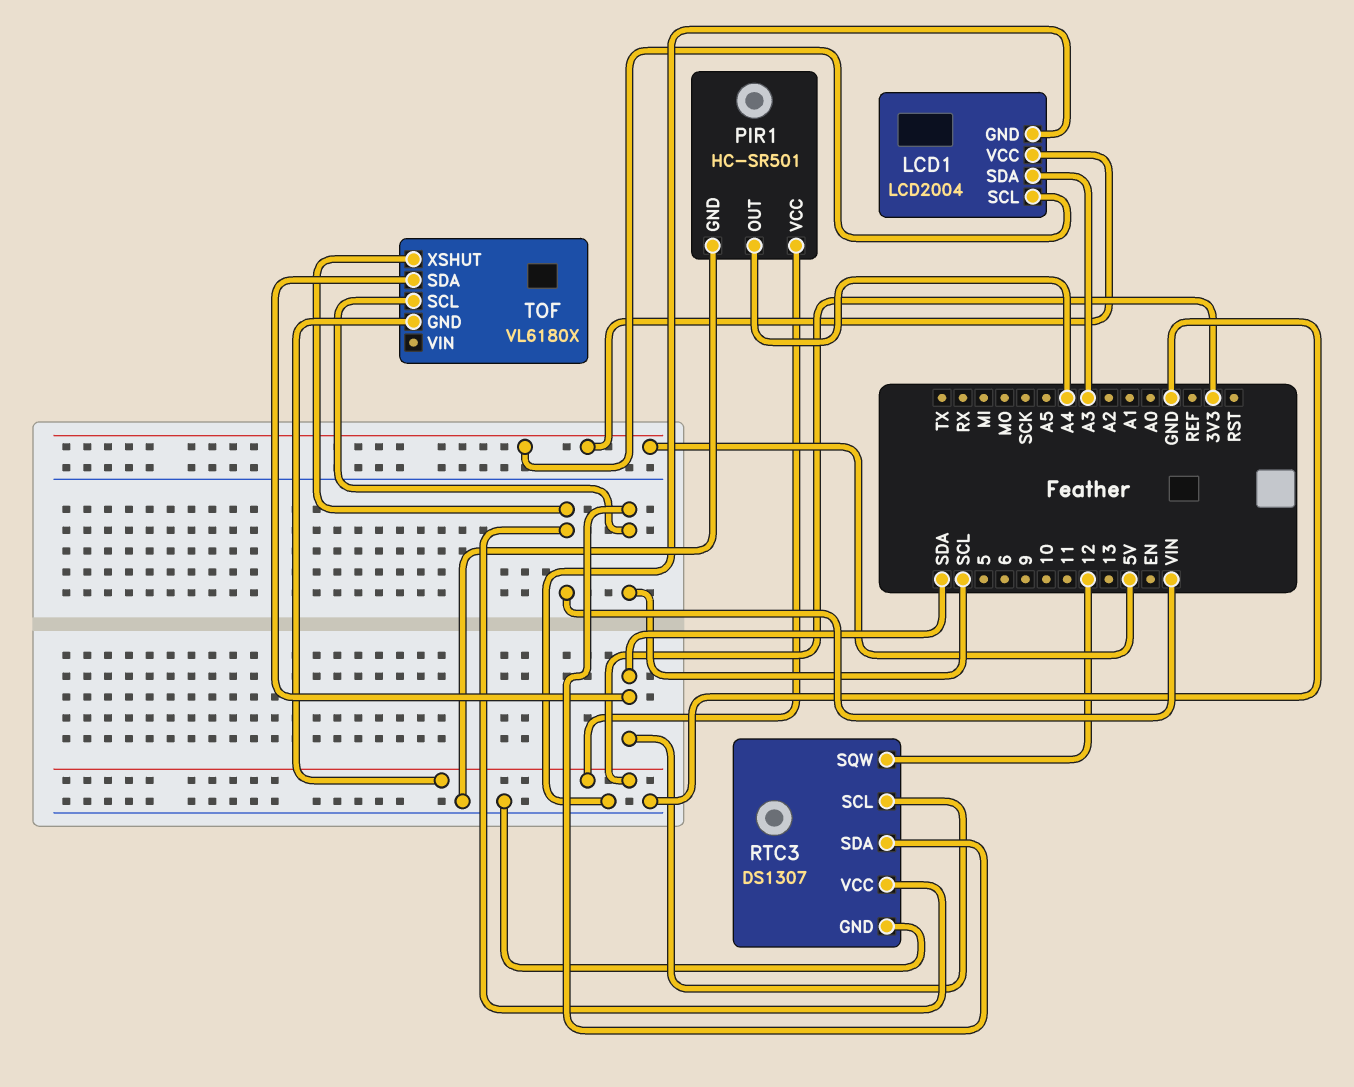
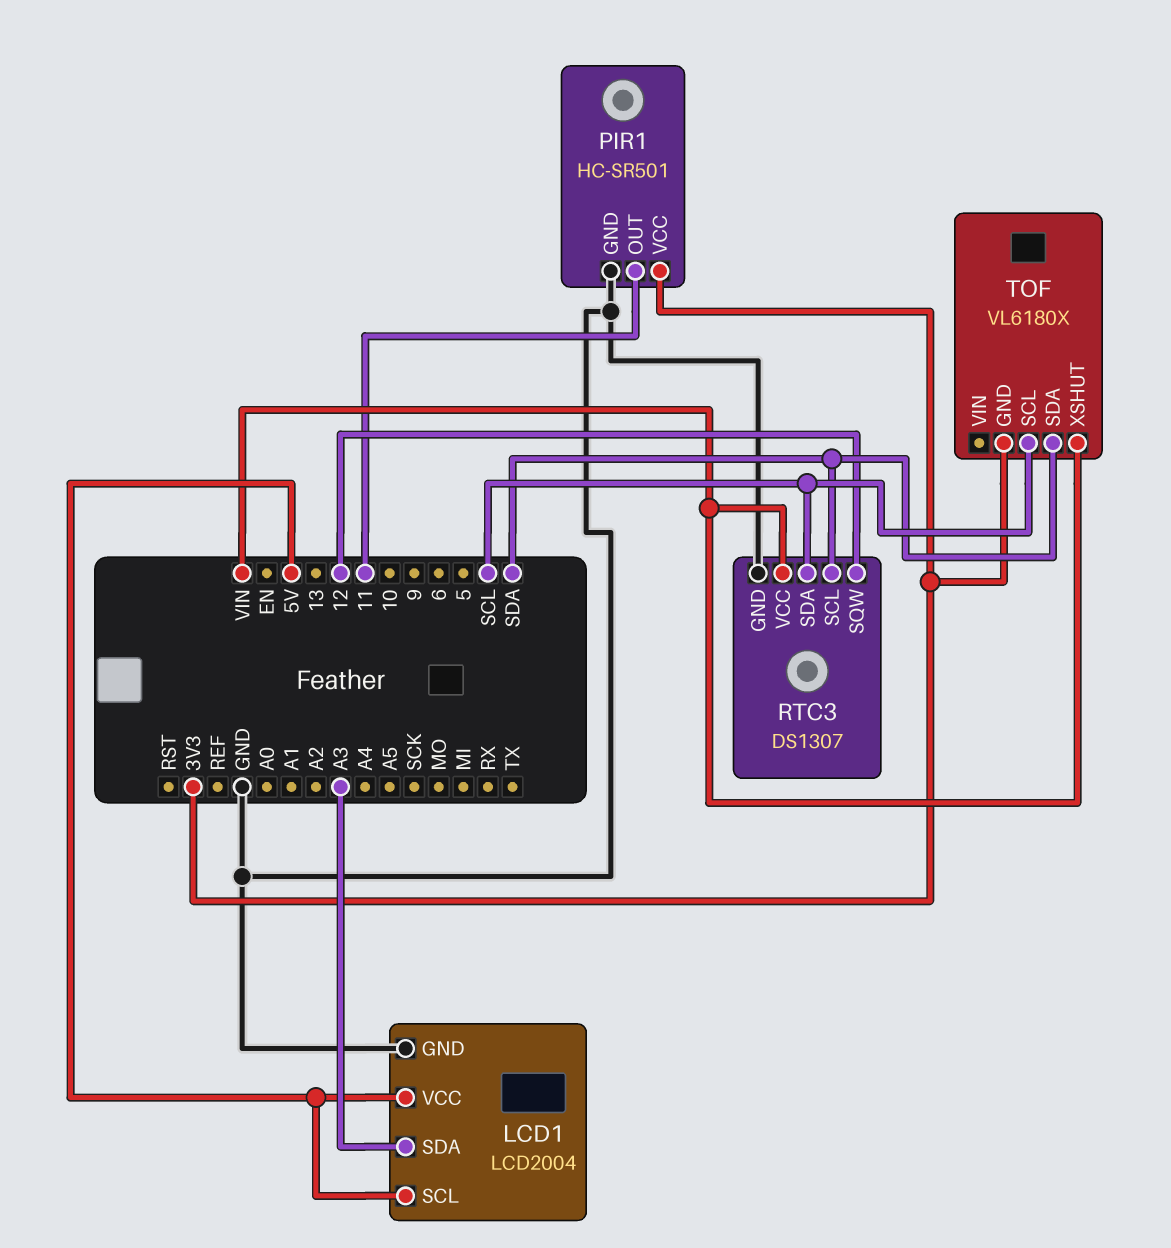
PIR1 pin OUT: A4 -> 11

